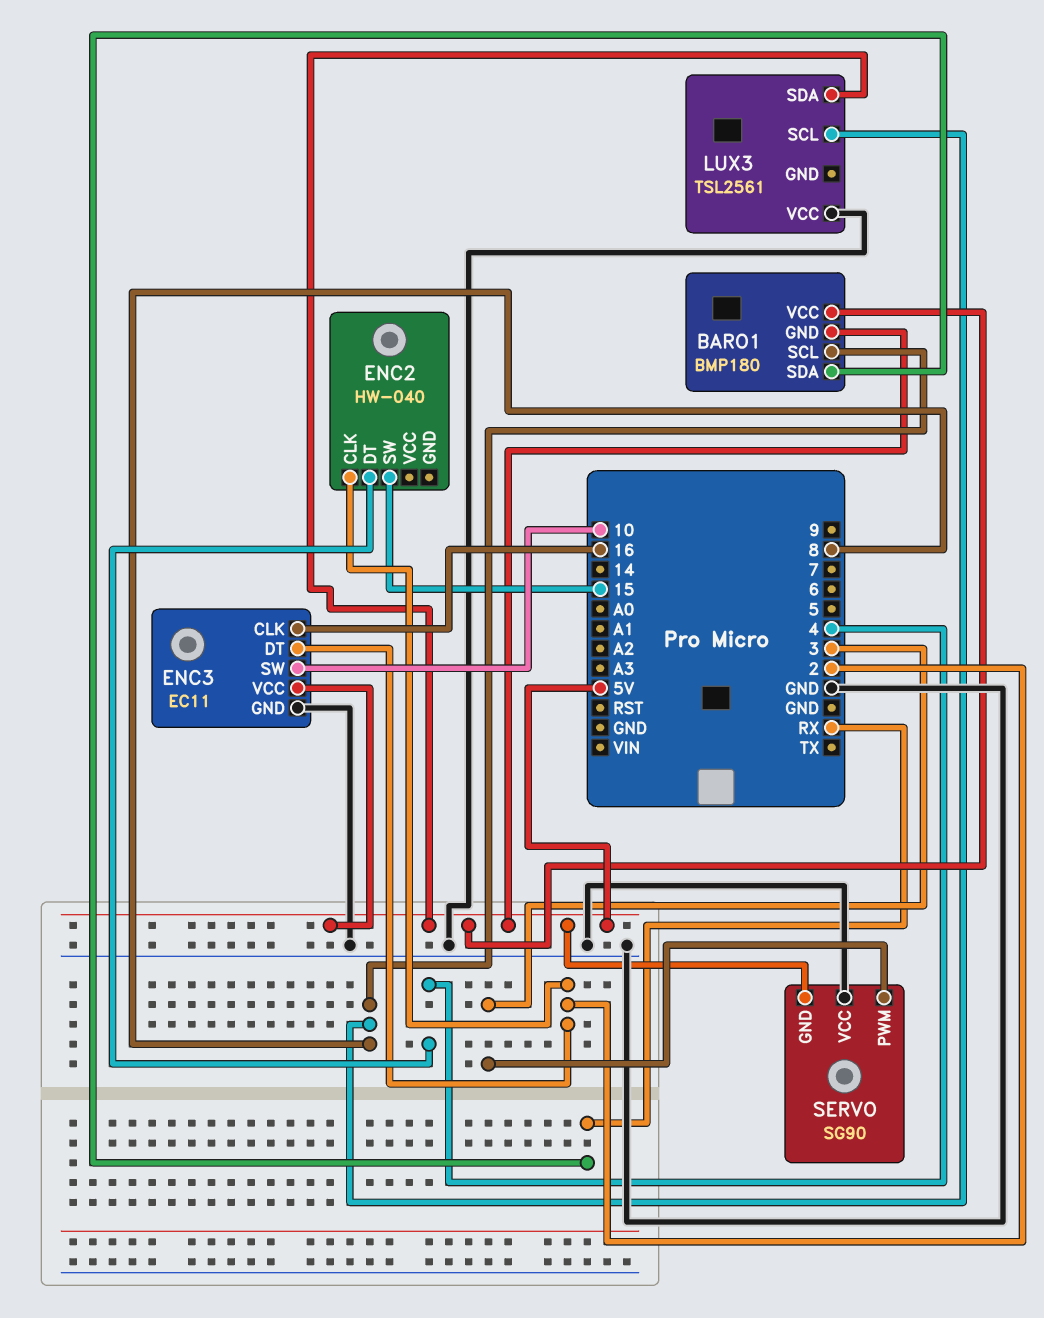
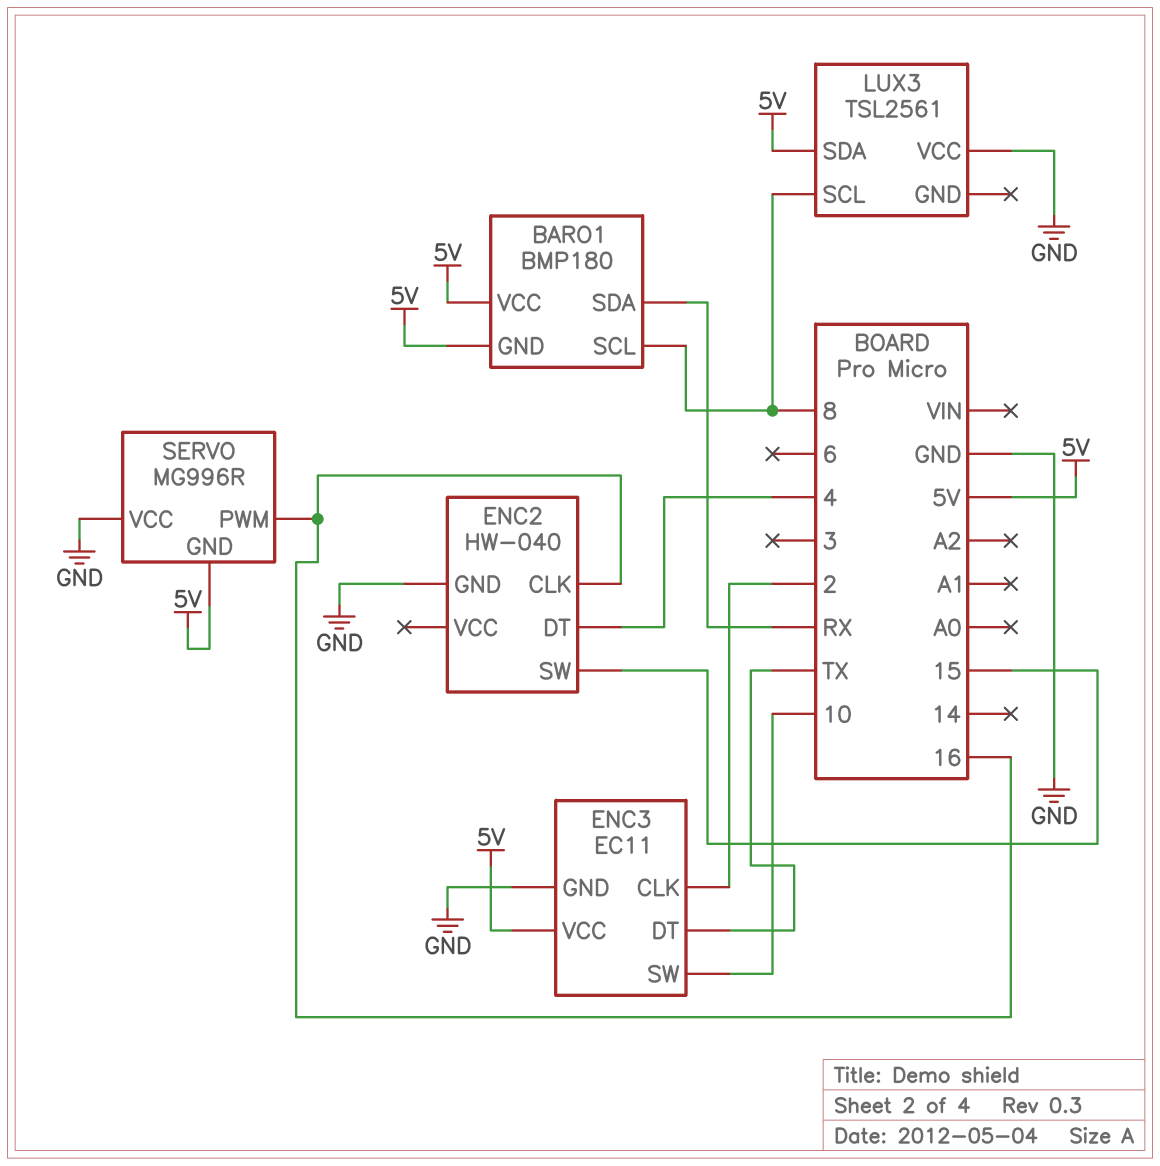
ENC2 pin CLK: 2 -> 16
ENC2 pin GND: none -> GND
ENC3 pin CLK: 16 -> 2
ENC3 pin DT: 2 -> TX
SERVO: SG90 -> MG996R
SERVO pin PWM: 3 -> 16

